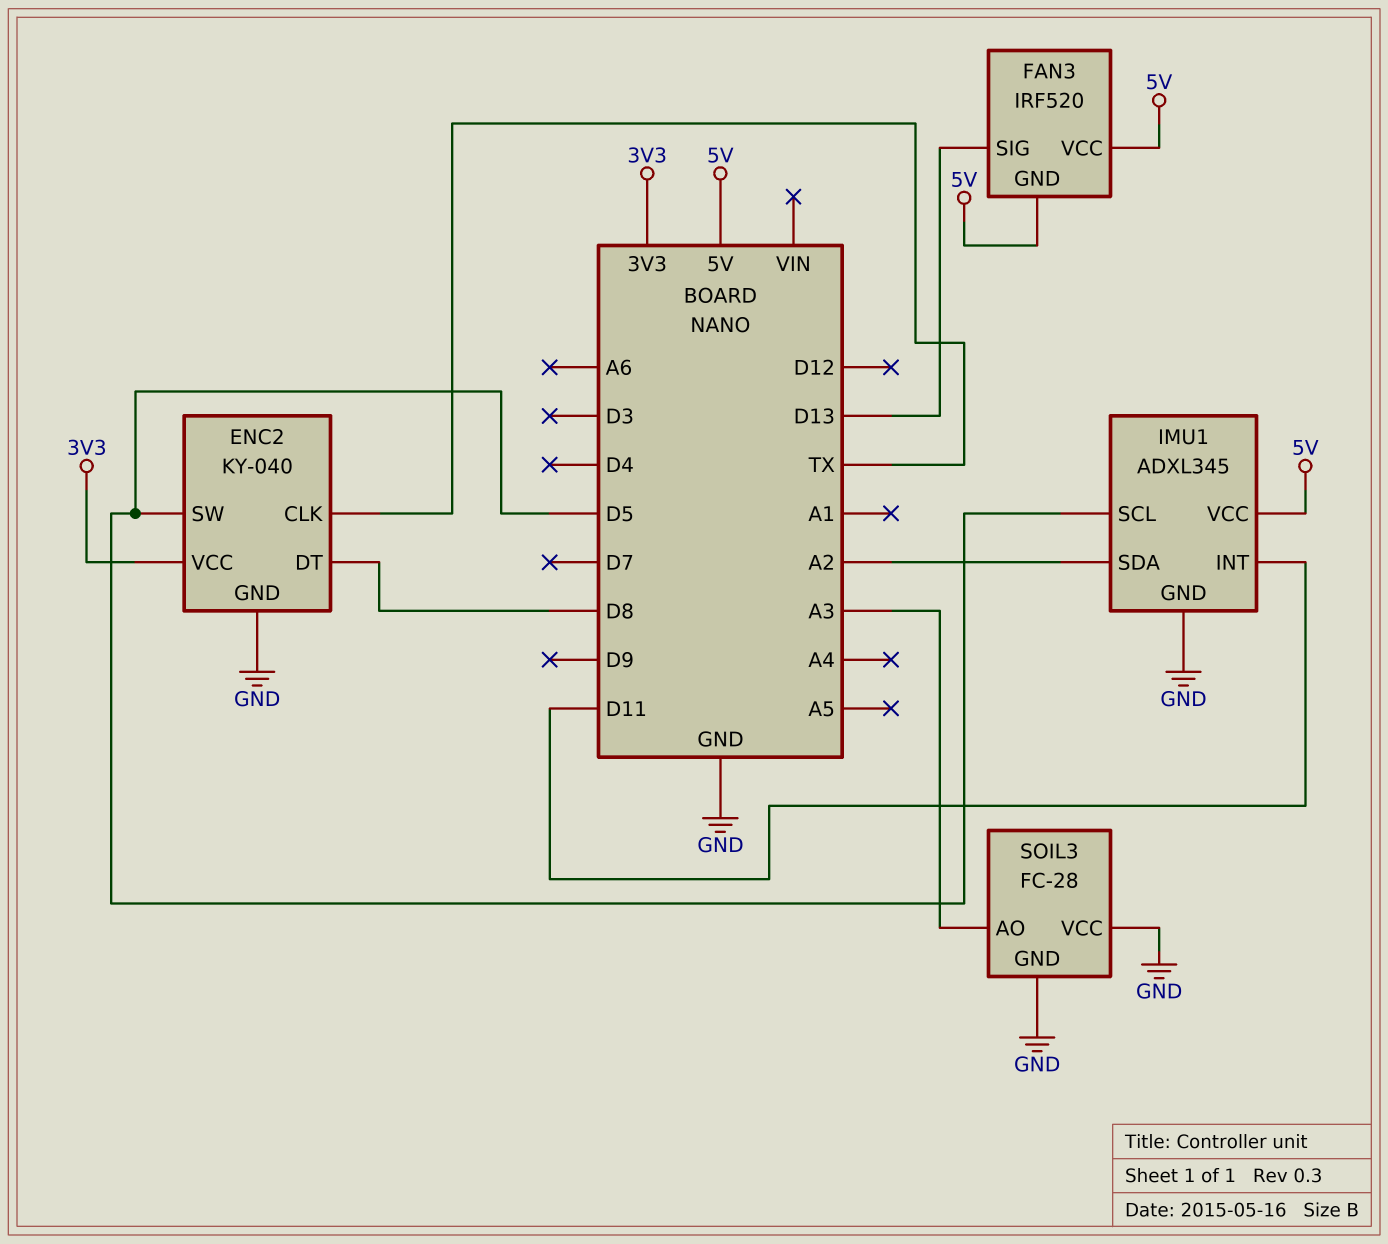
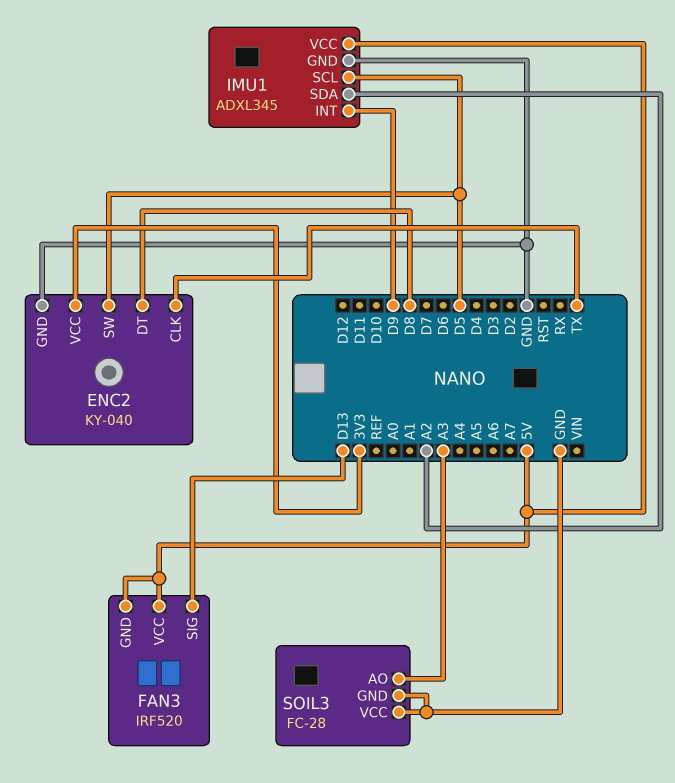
IMU1 pin INT: D11 -> D9

